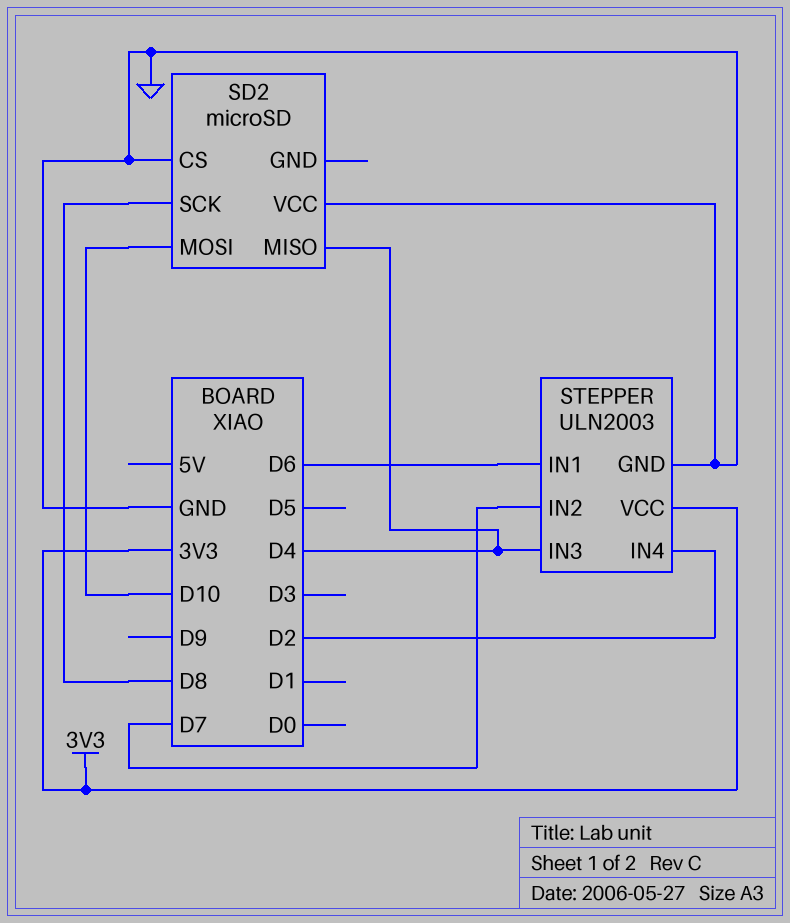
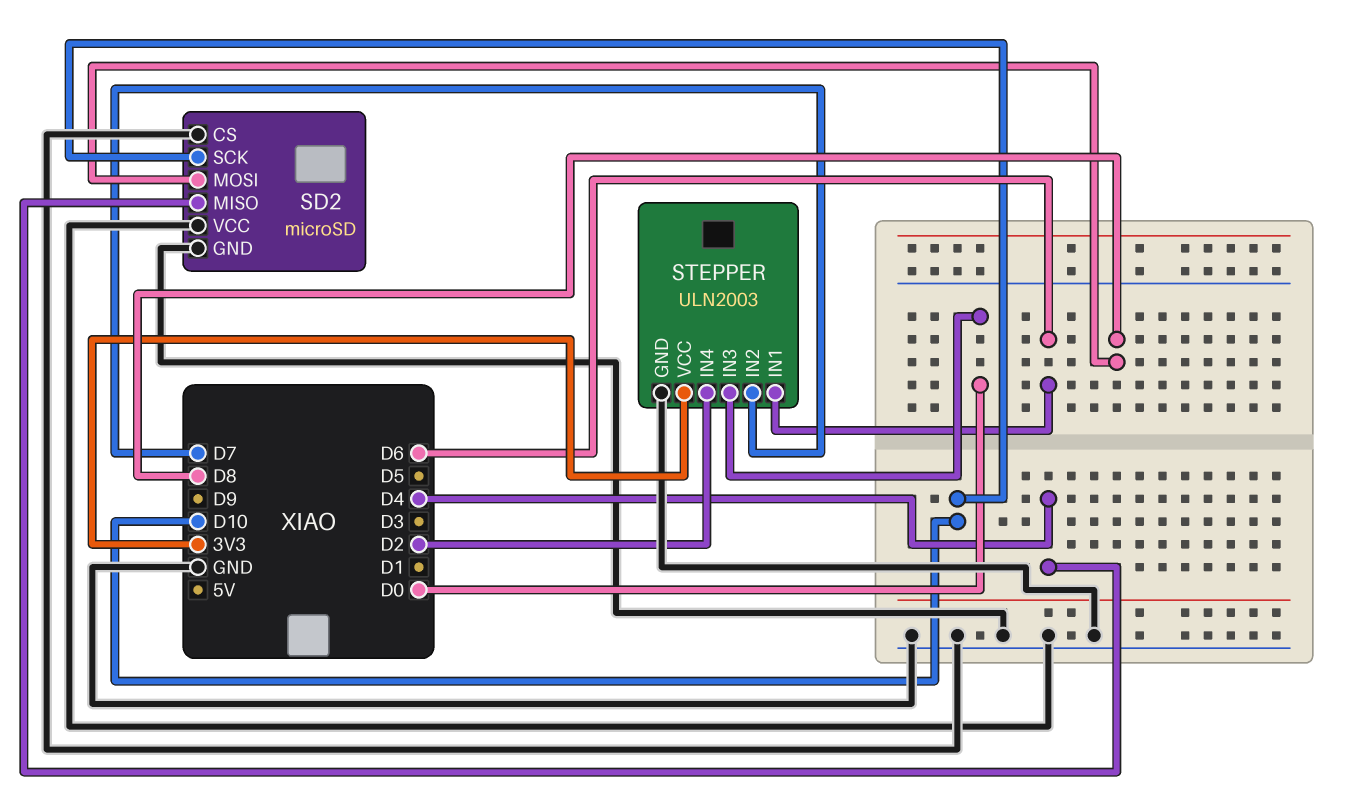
SD2 pin GND: none -> GND
SD2 pin MOSI: D10 -> D8
SD2 pin SCK: D8 -> D10
STEPPER pin IN3: D4 -> D0

